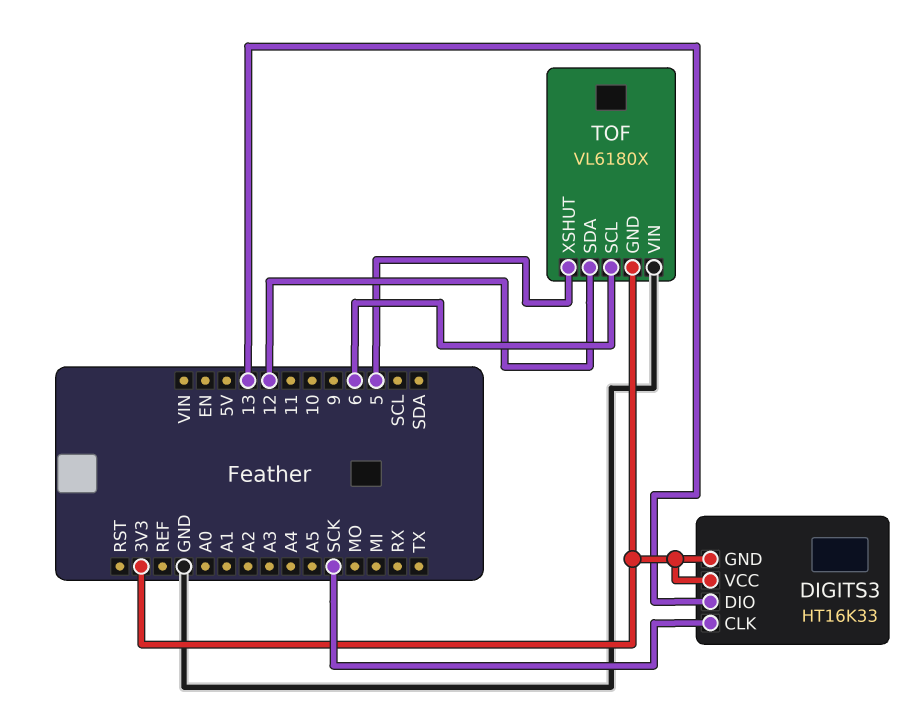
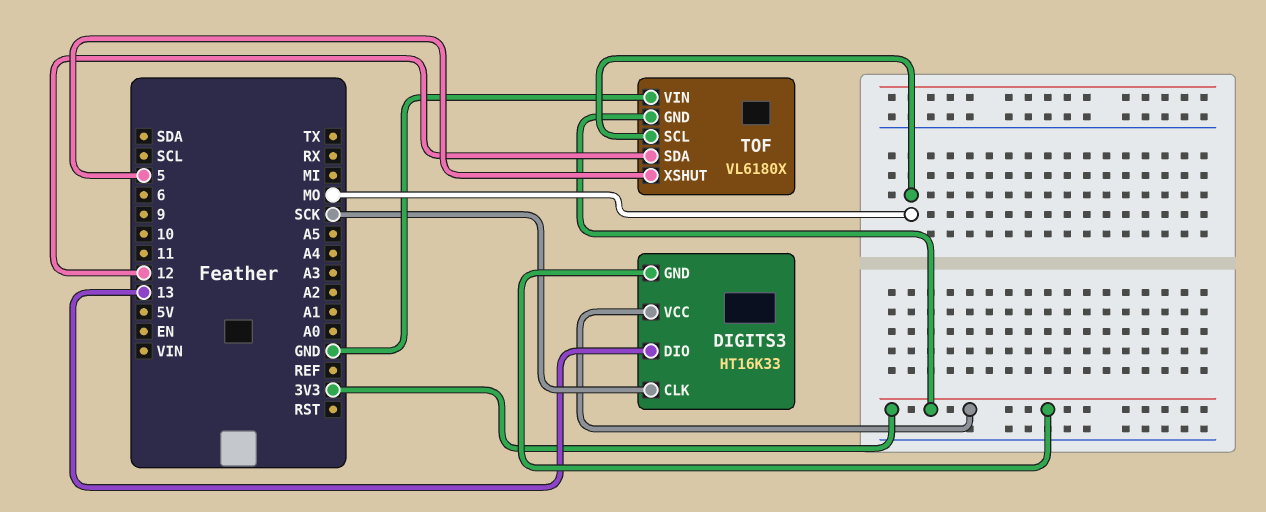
TOF pin SCL: 6 -> MO

